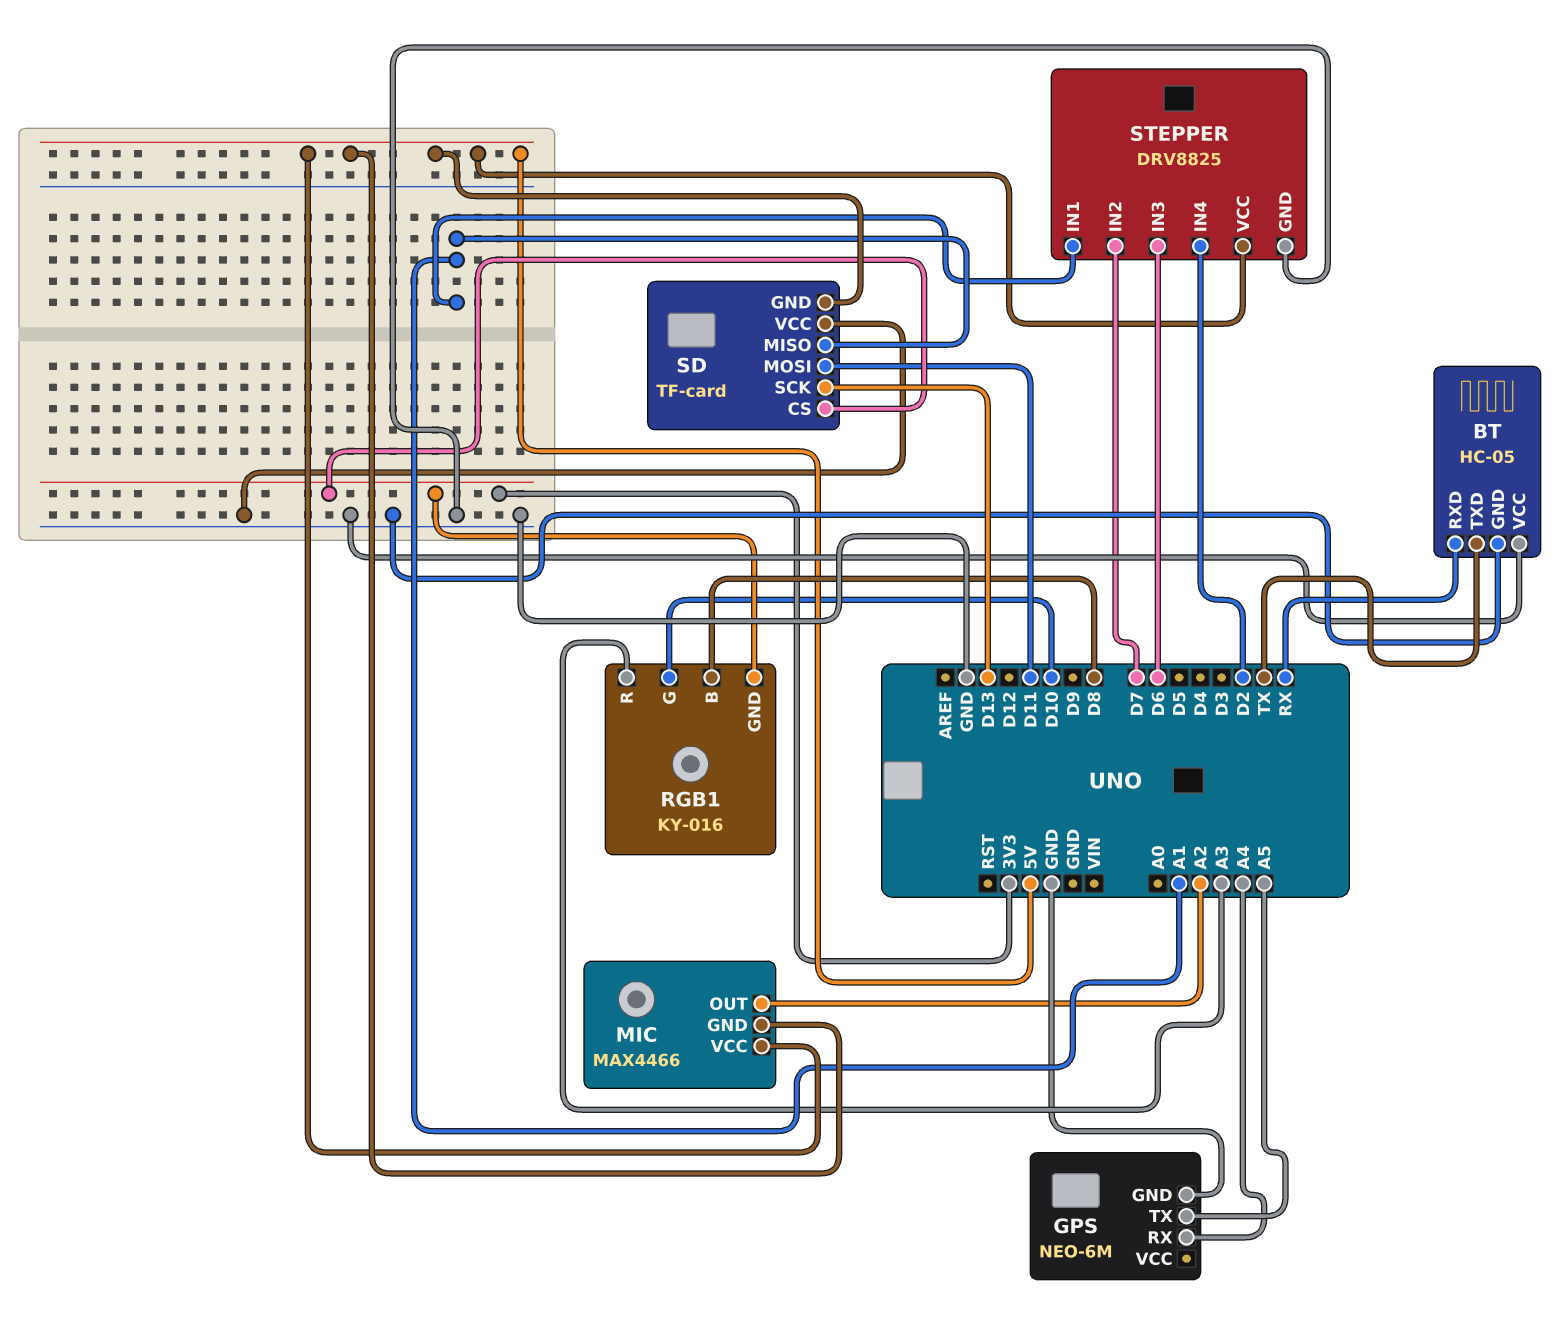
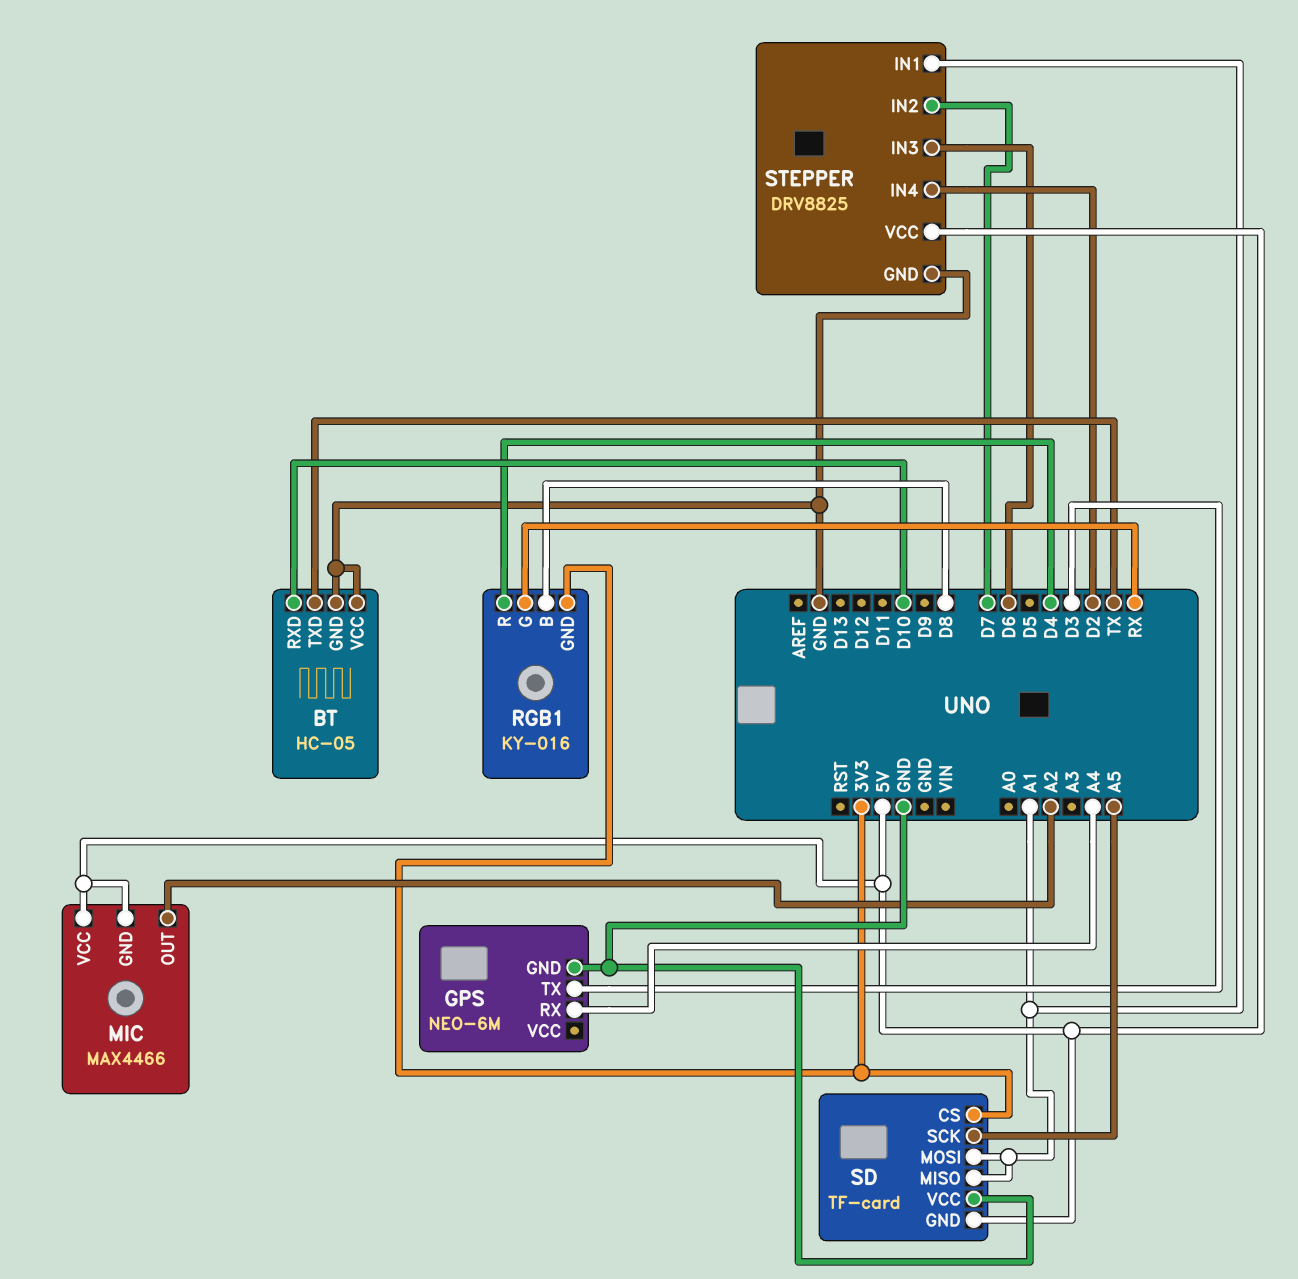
BT pin RXD: RX -> D10
GPS pin TX: A5 -> D3
RGB1 pin G: D10 -> RX
RGB1 pin R: A3 -> D4
SD pin MOSI: D11 -> A1
SD pin SCK: D13 -> A5

